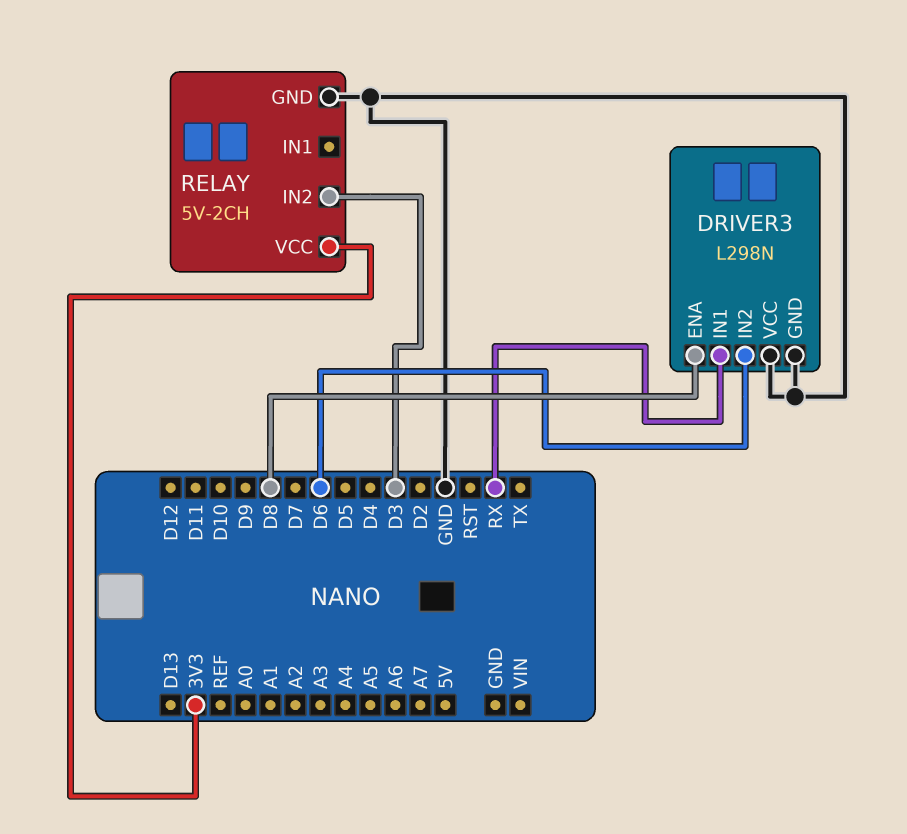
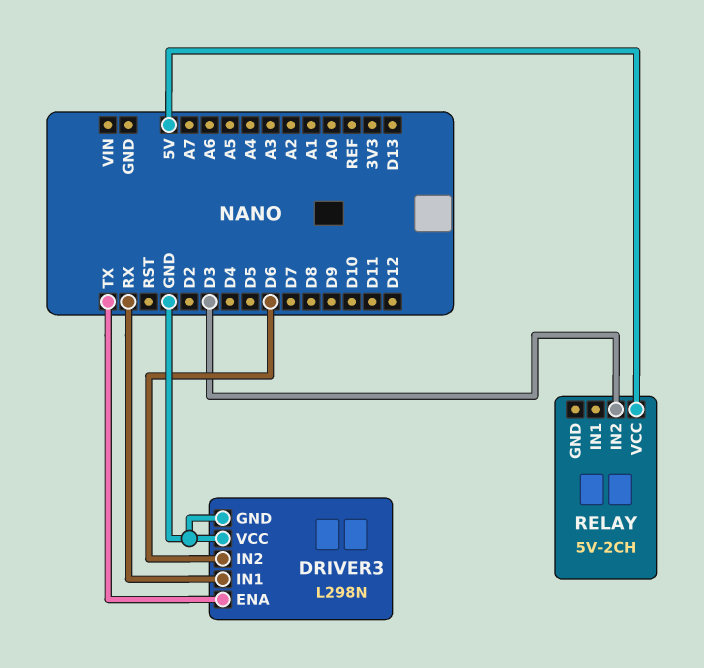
DRIVER3 pin ENA: D8 -> TX
RELAY pin GND: GND -> none
RELAY pin VCC: 3V3 -> 5V

